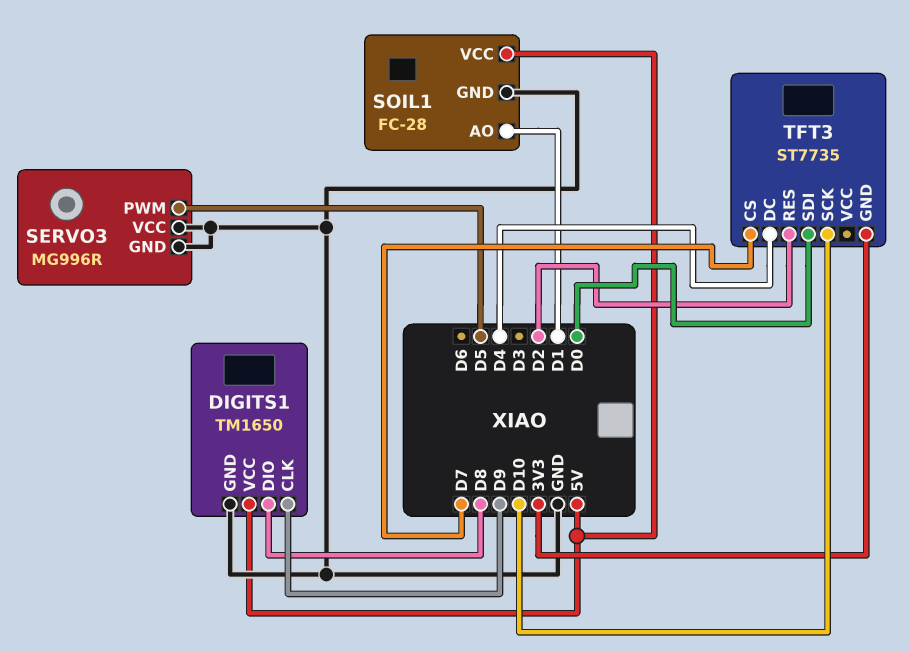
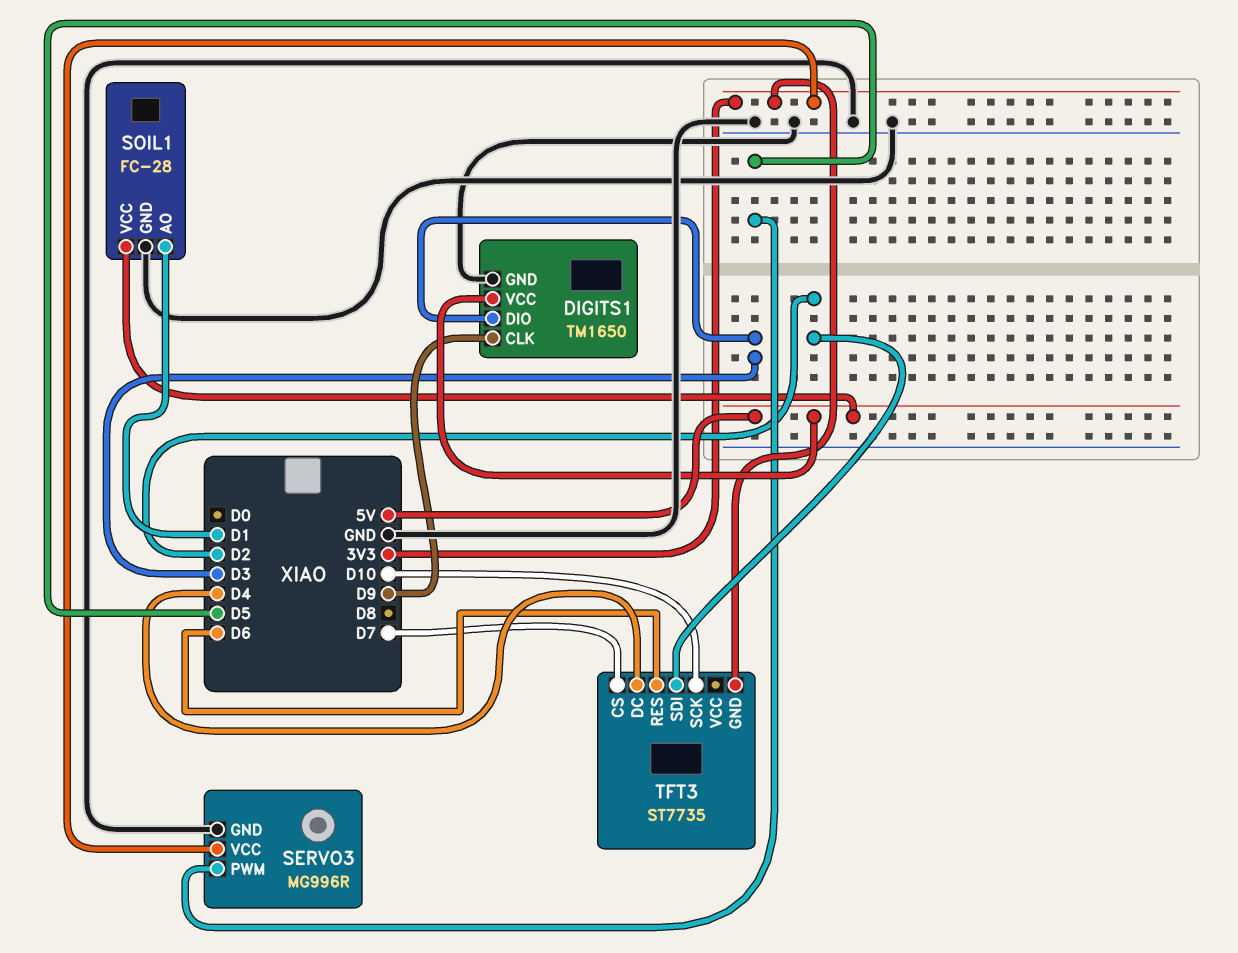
DIGITS1 pin DIO: D8 -> D3
SERVO3 pin VCC: GND -> 3V3
TFT3 pin RES: D2 -> D6
TFT3 pin SDI: D0 -> D2

